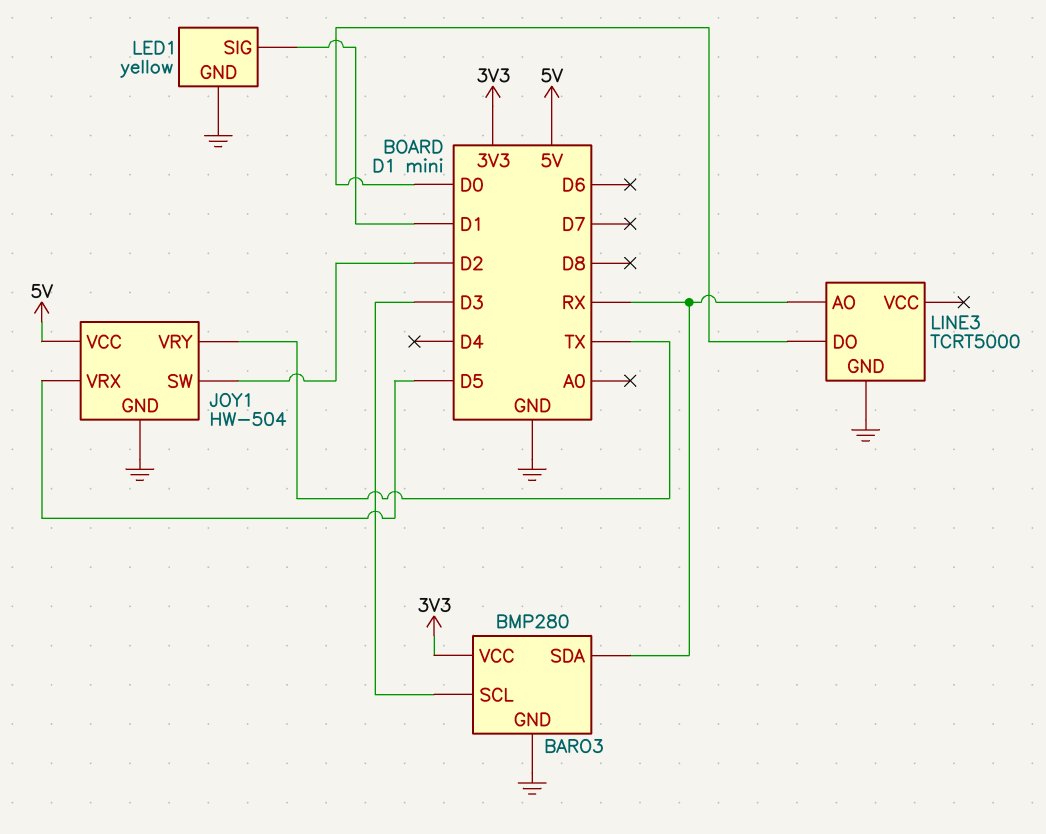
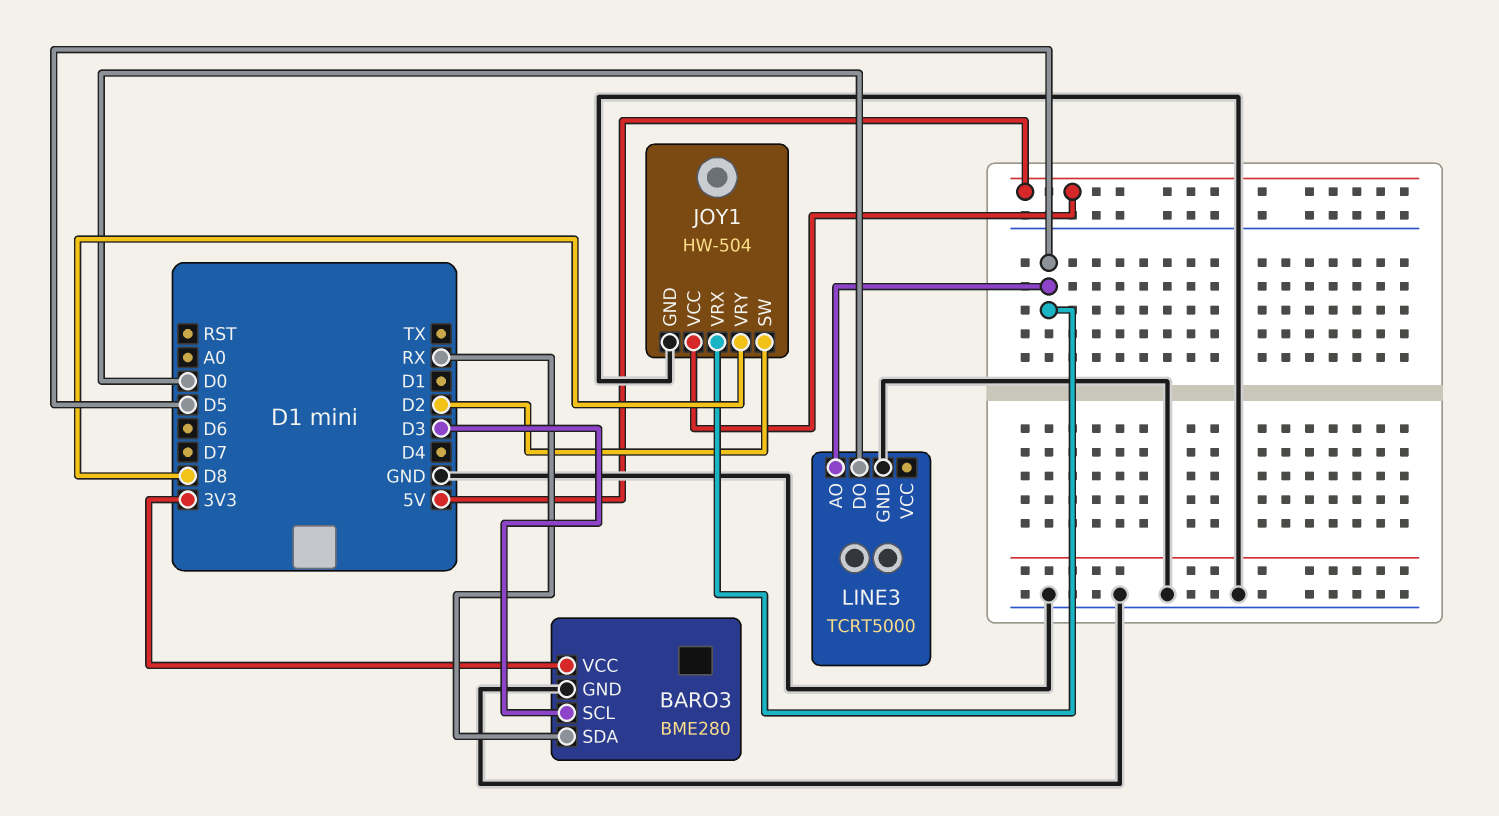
BARO3: BMP280 -> BME280
JOY1 pin VRY: TX -> D8
LED1: yellow -> none
LED1 pin GND: GND -> none
LED1 pin SIG: D1 -> none
LINE3 pin AO: RX -> D5

